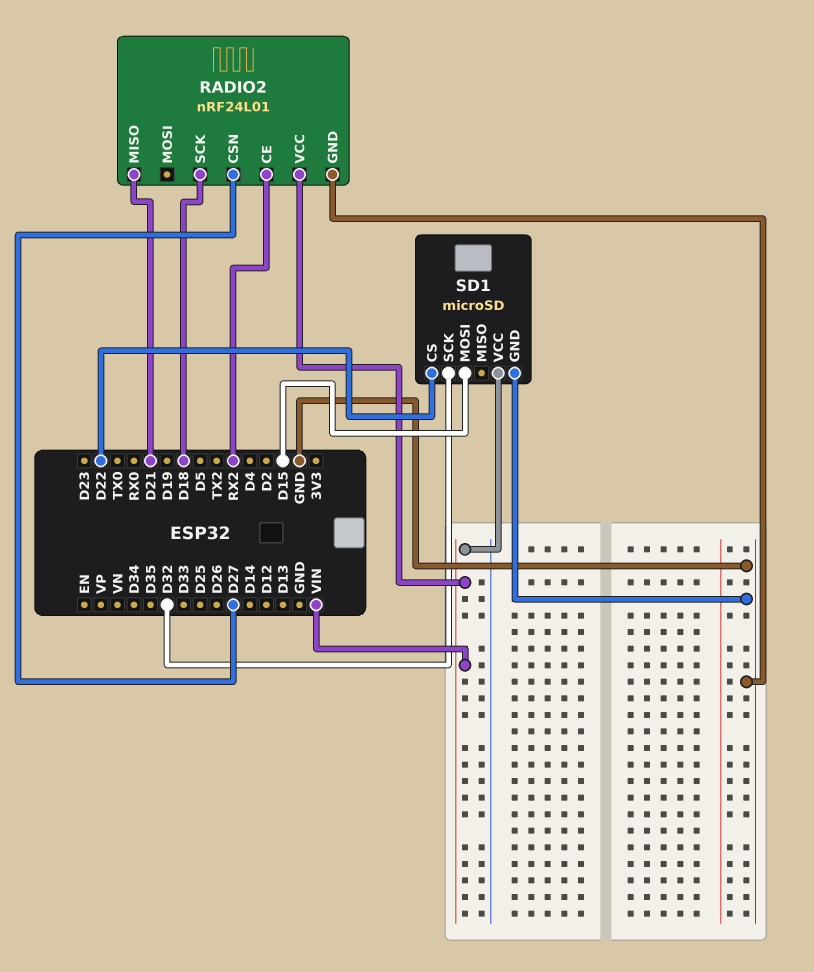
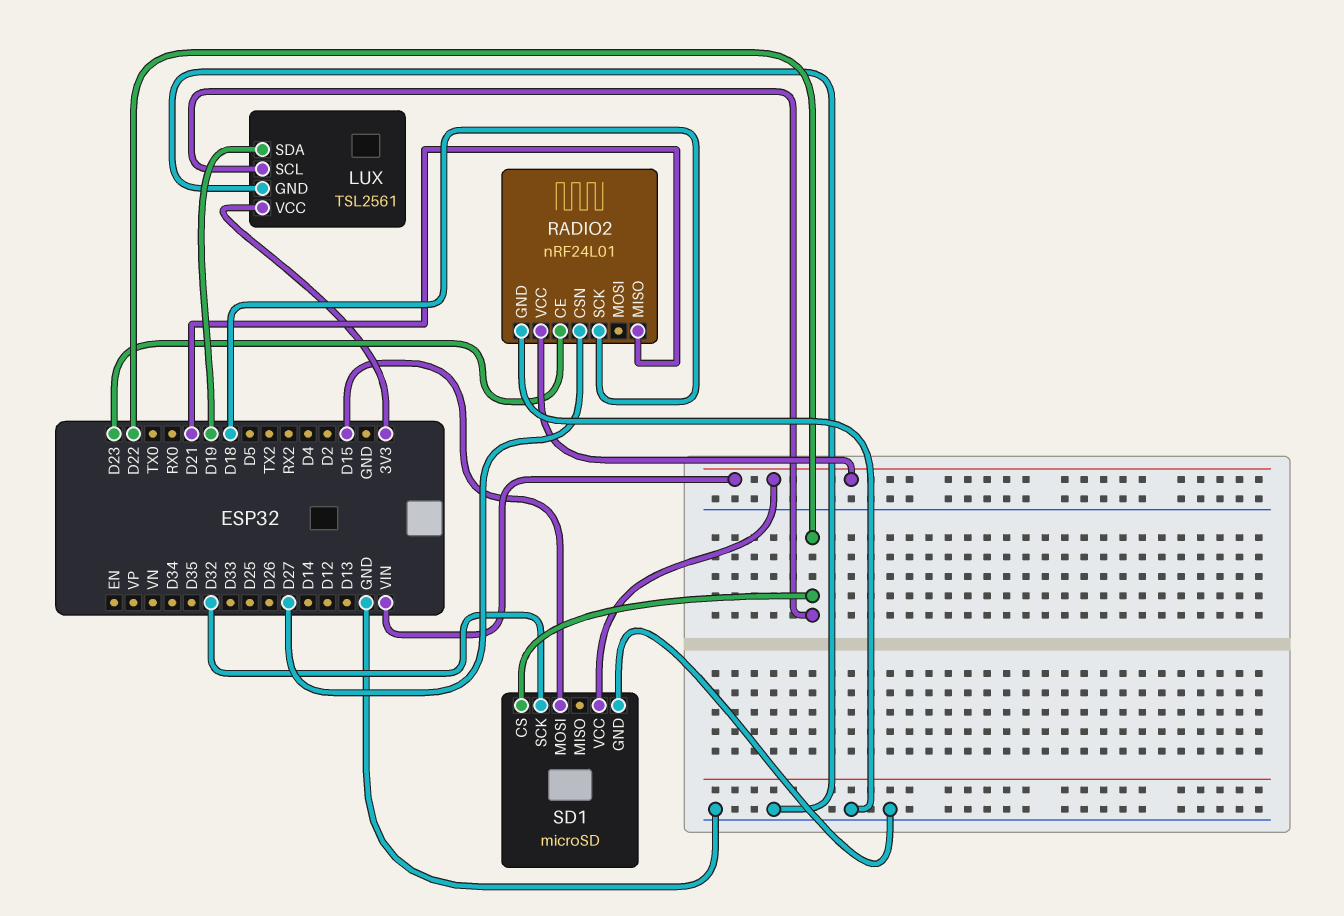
LUX: none -> TSL2561
LUX pin GND: none -> GND
LUX pin SCL: none -> D22
LUX pin SDA: none -> D19
LUX pin VCC: none -> 3V3
RADIO2 pin CE: RX2 -> D23

